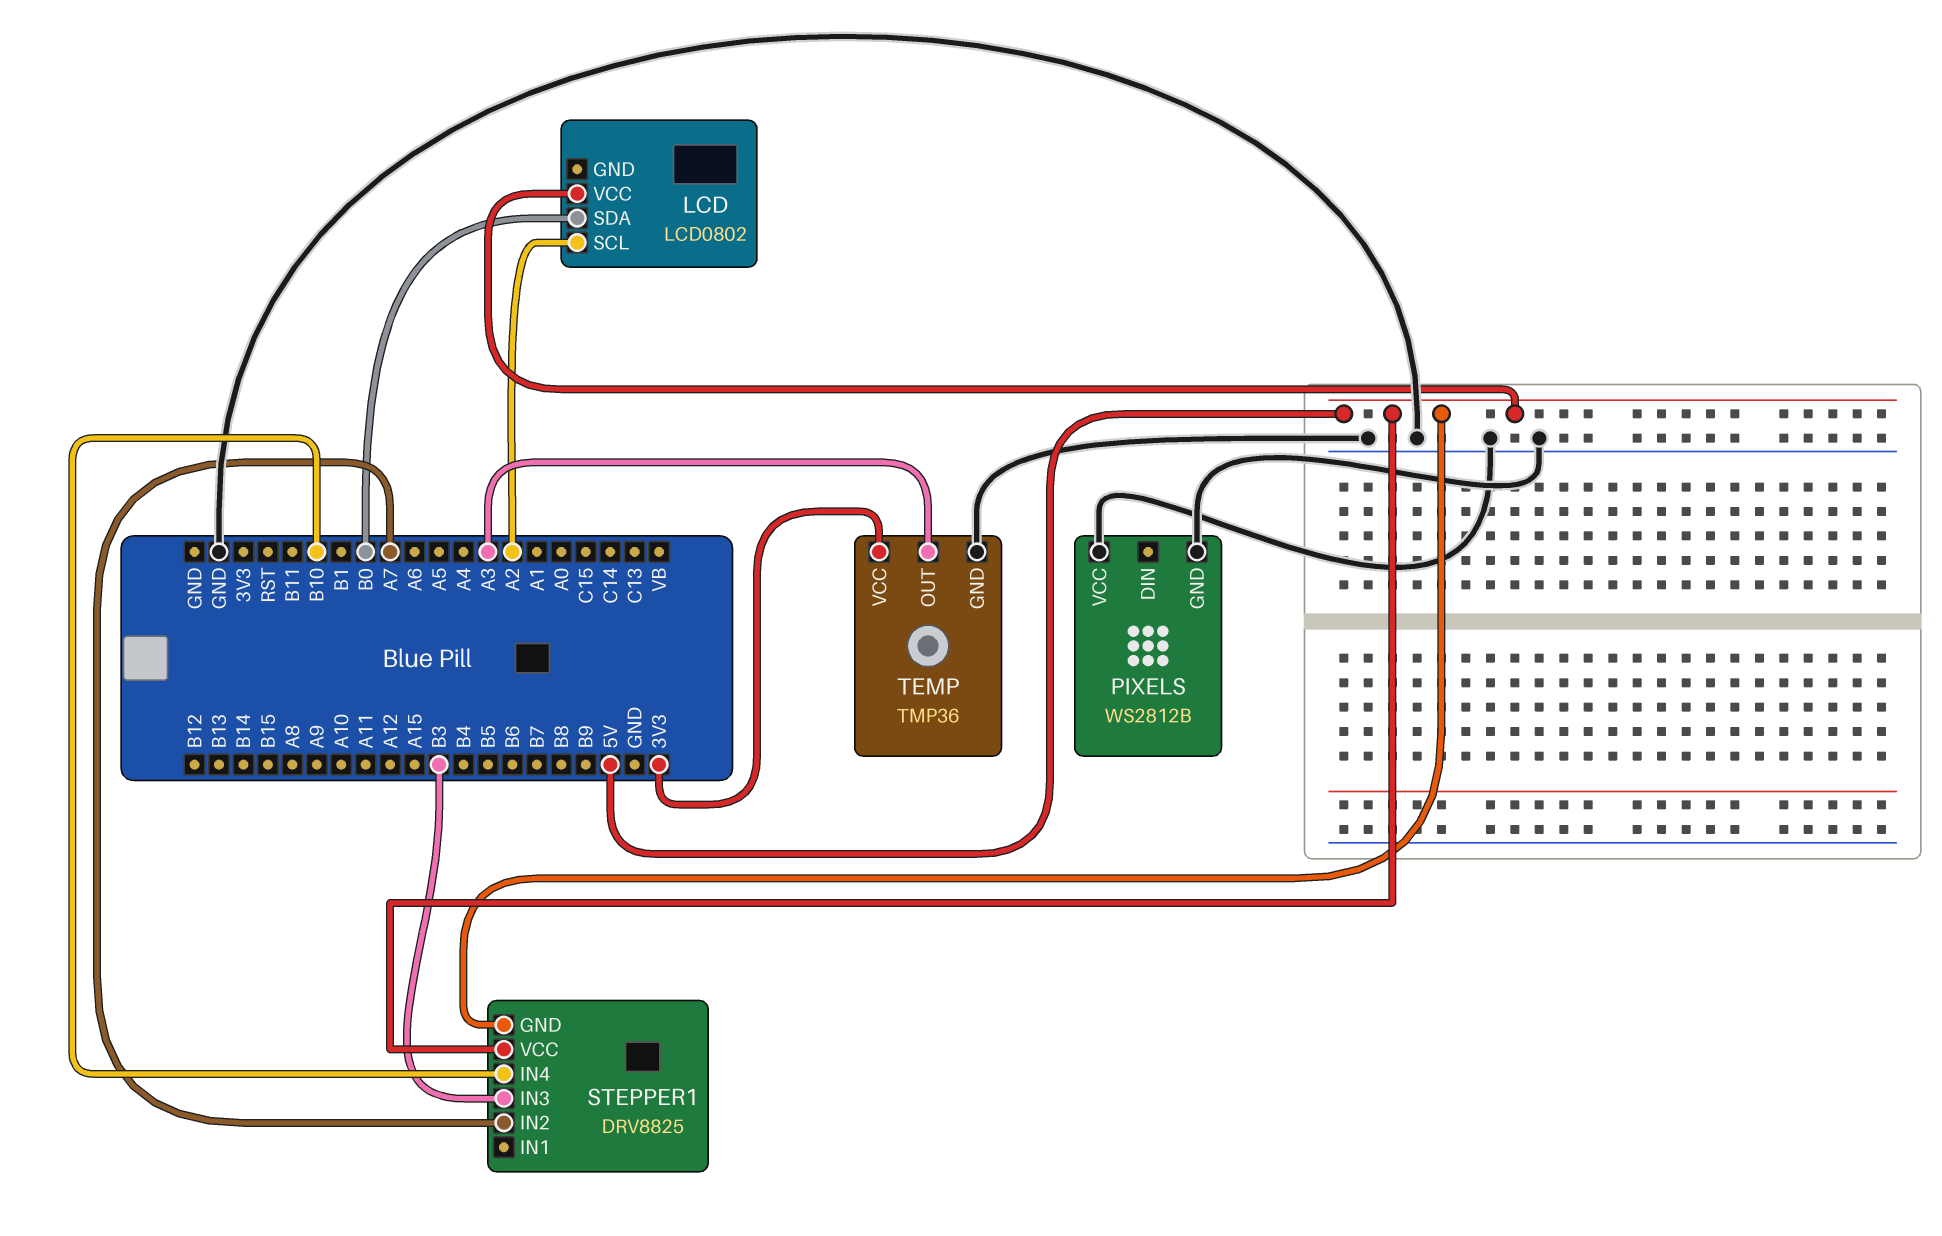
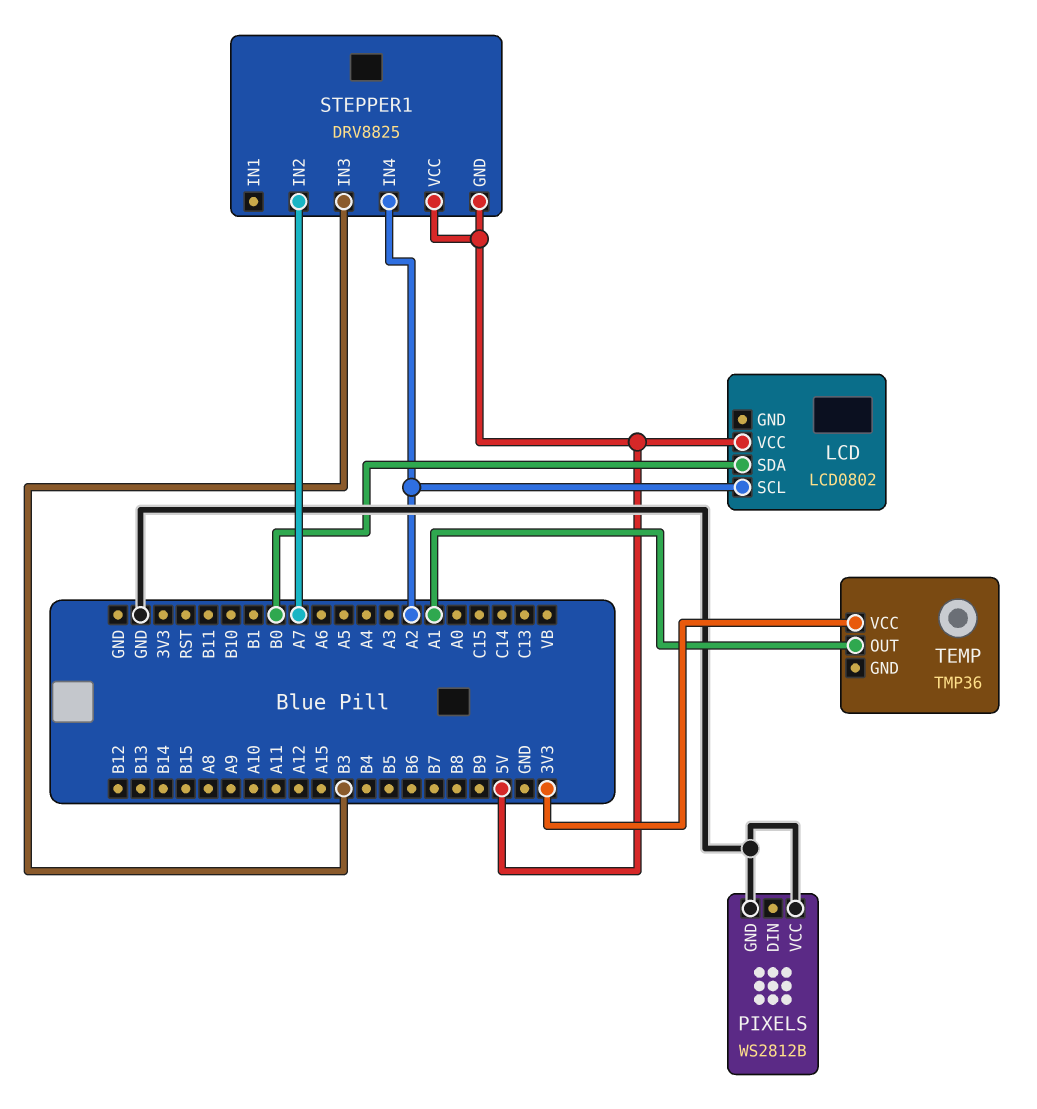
STEPPER1 pin IN4: B10 -> A2
TEMP pin GND: GND -> none
TEMP pin OUT: A3 -> A1

